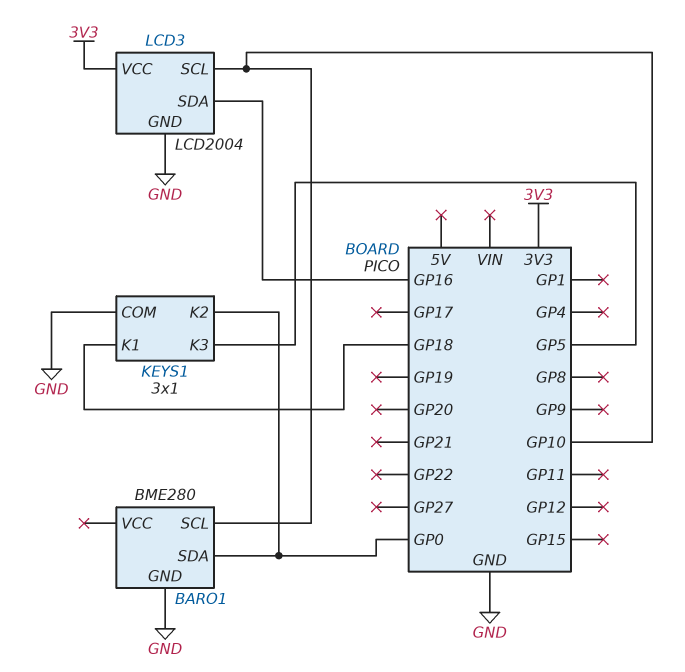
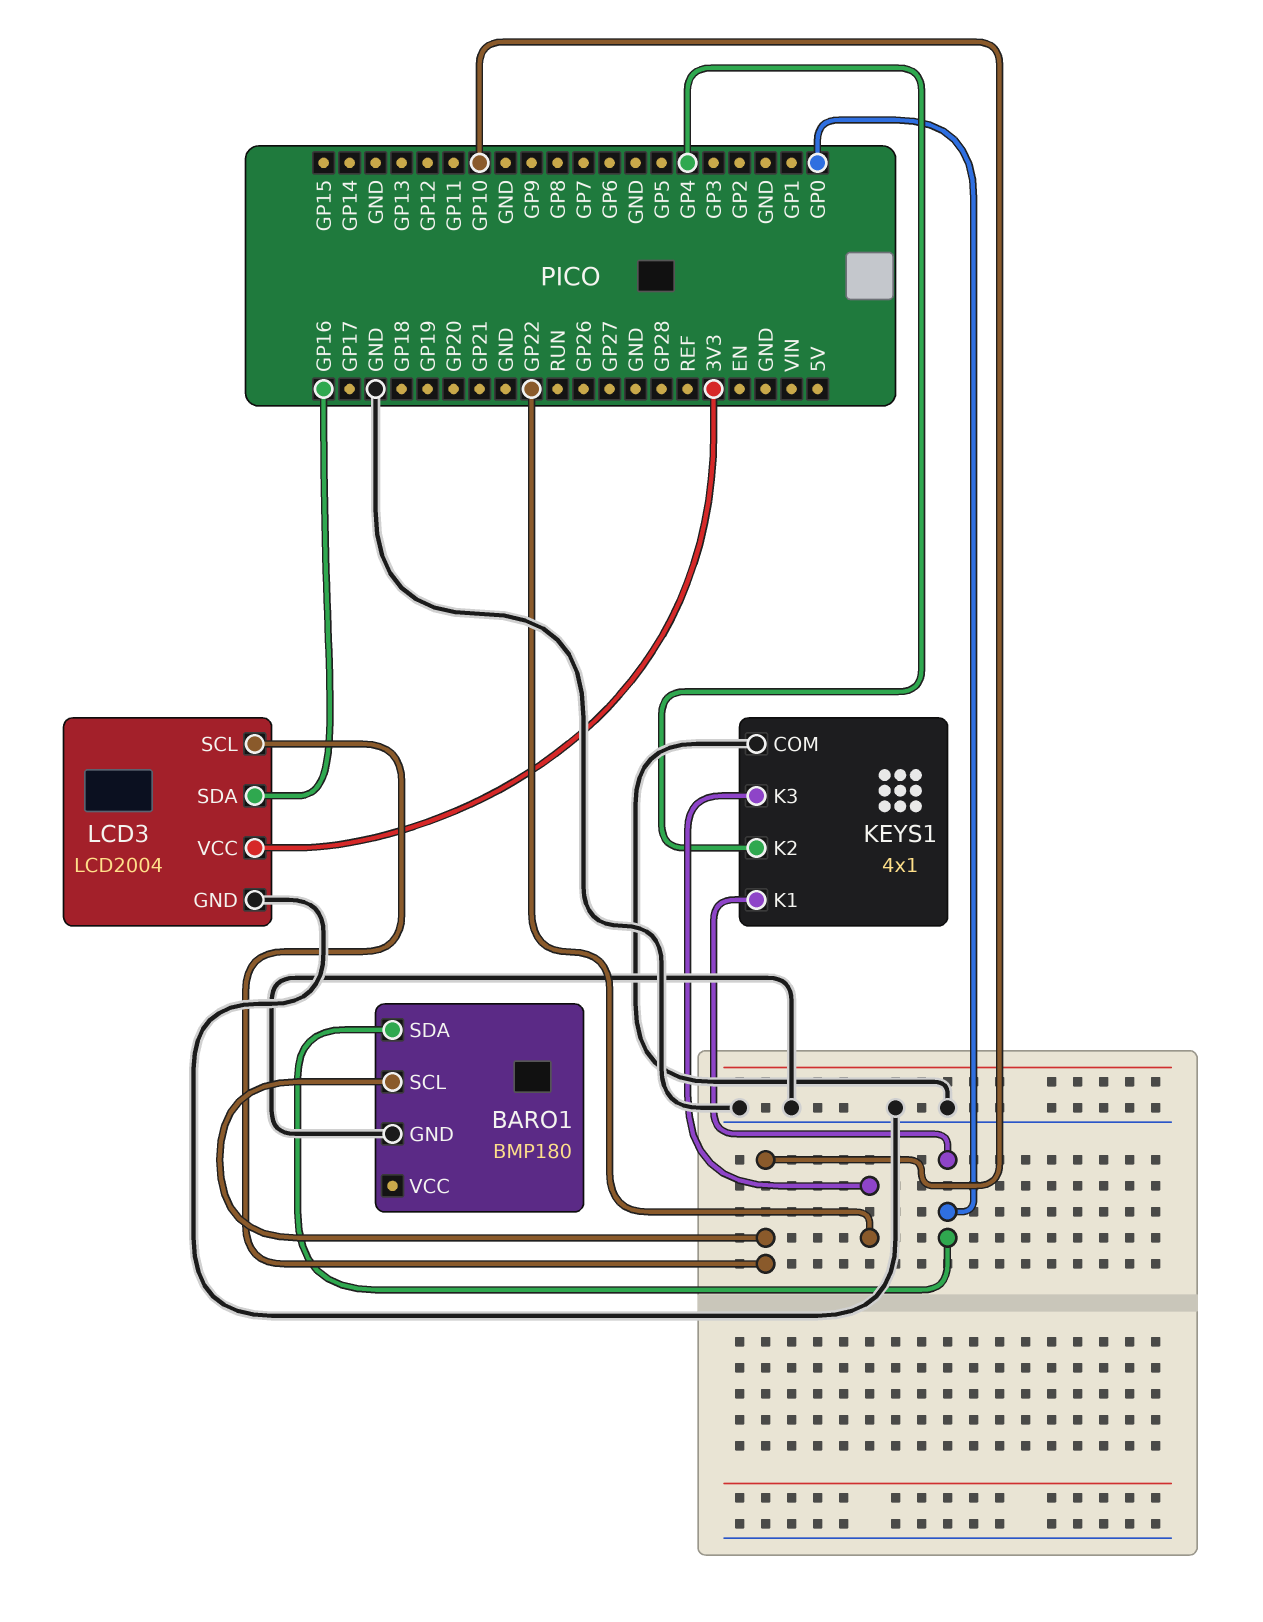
BARO1: BME280 -> BMP180
KEYS1: 3x1 -> 4x1
KEYS1 pin K1: GP18 -> GP0
KEYS1 pin K2: GP0 -> GP4
KEYS1 pin K3: GP5 -> GP22

